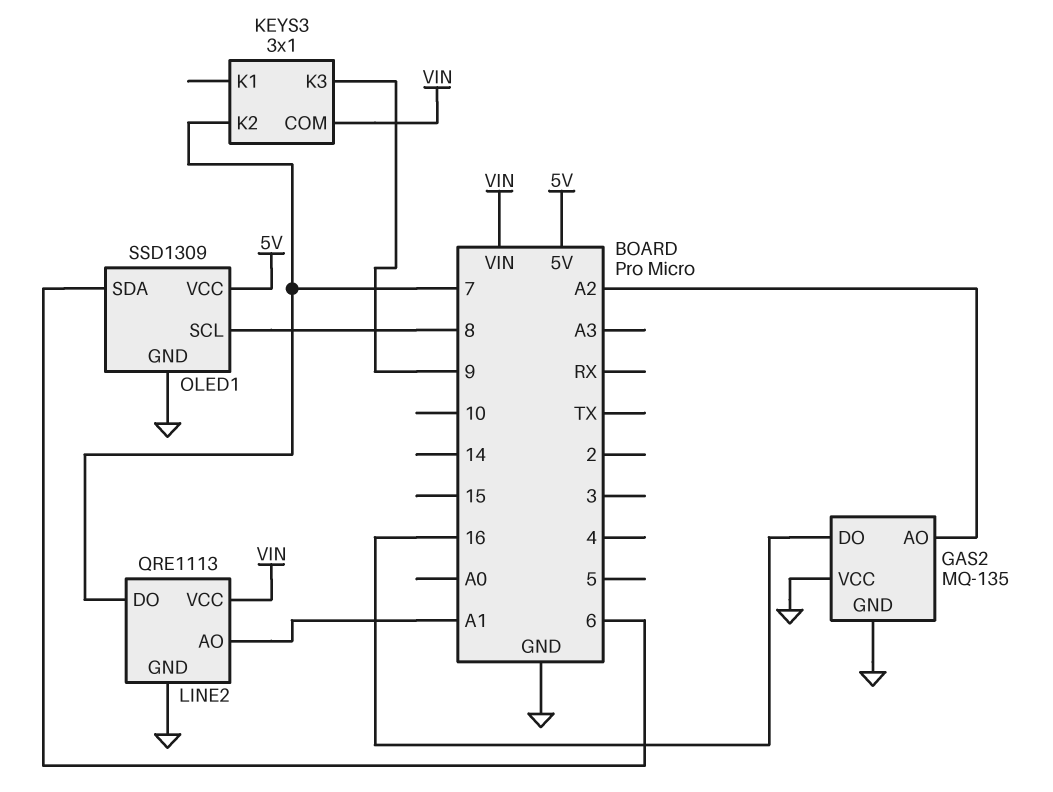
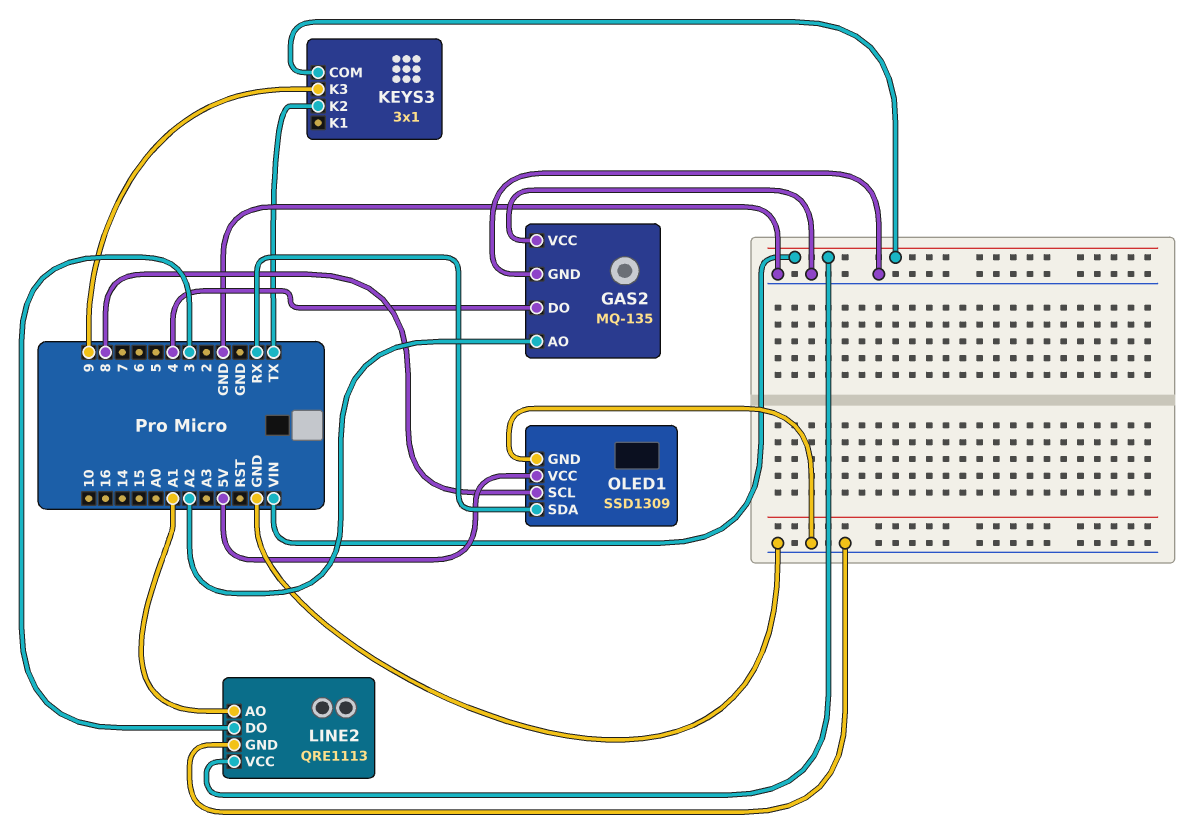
GAS2 pin DO: 16 -> 4
KEYS3 pin K2: 7 -> TX
LINE2 pin DO: 7 -> 3
OLED1 pin SDA: 6 -> RX

